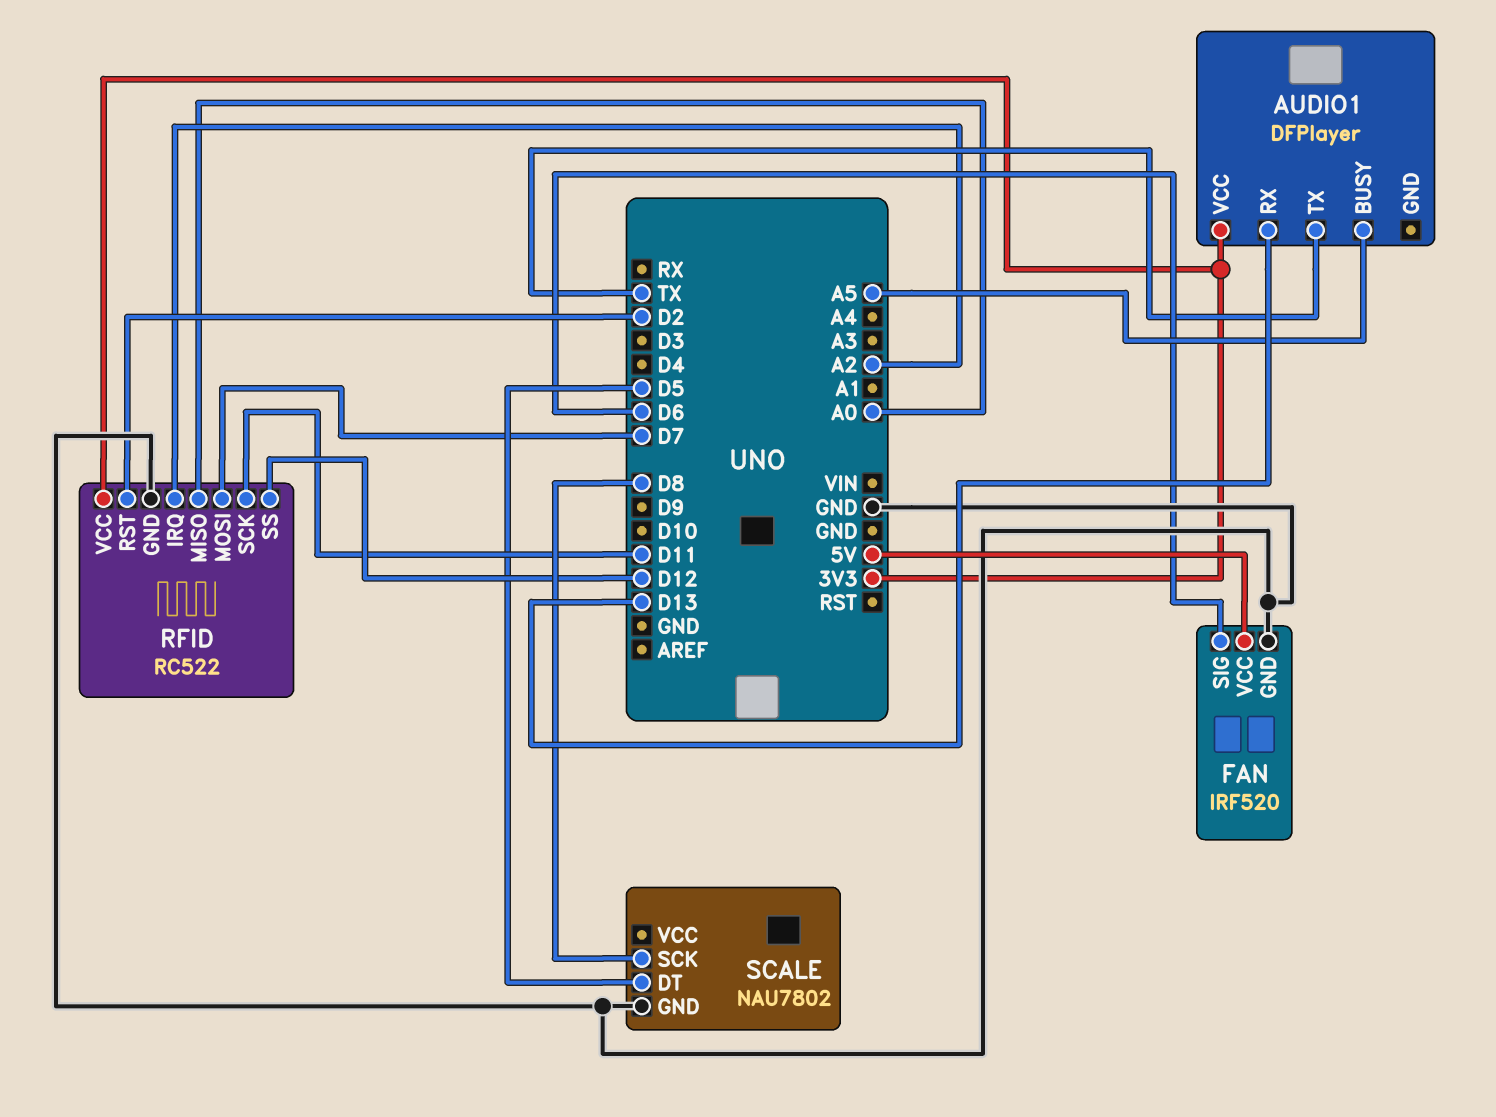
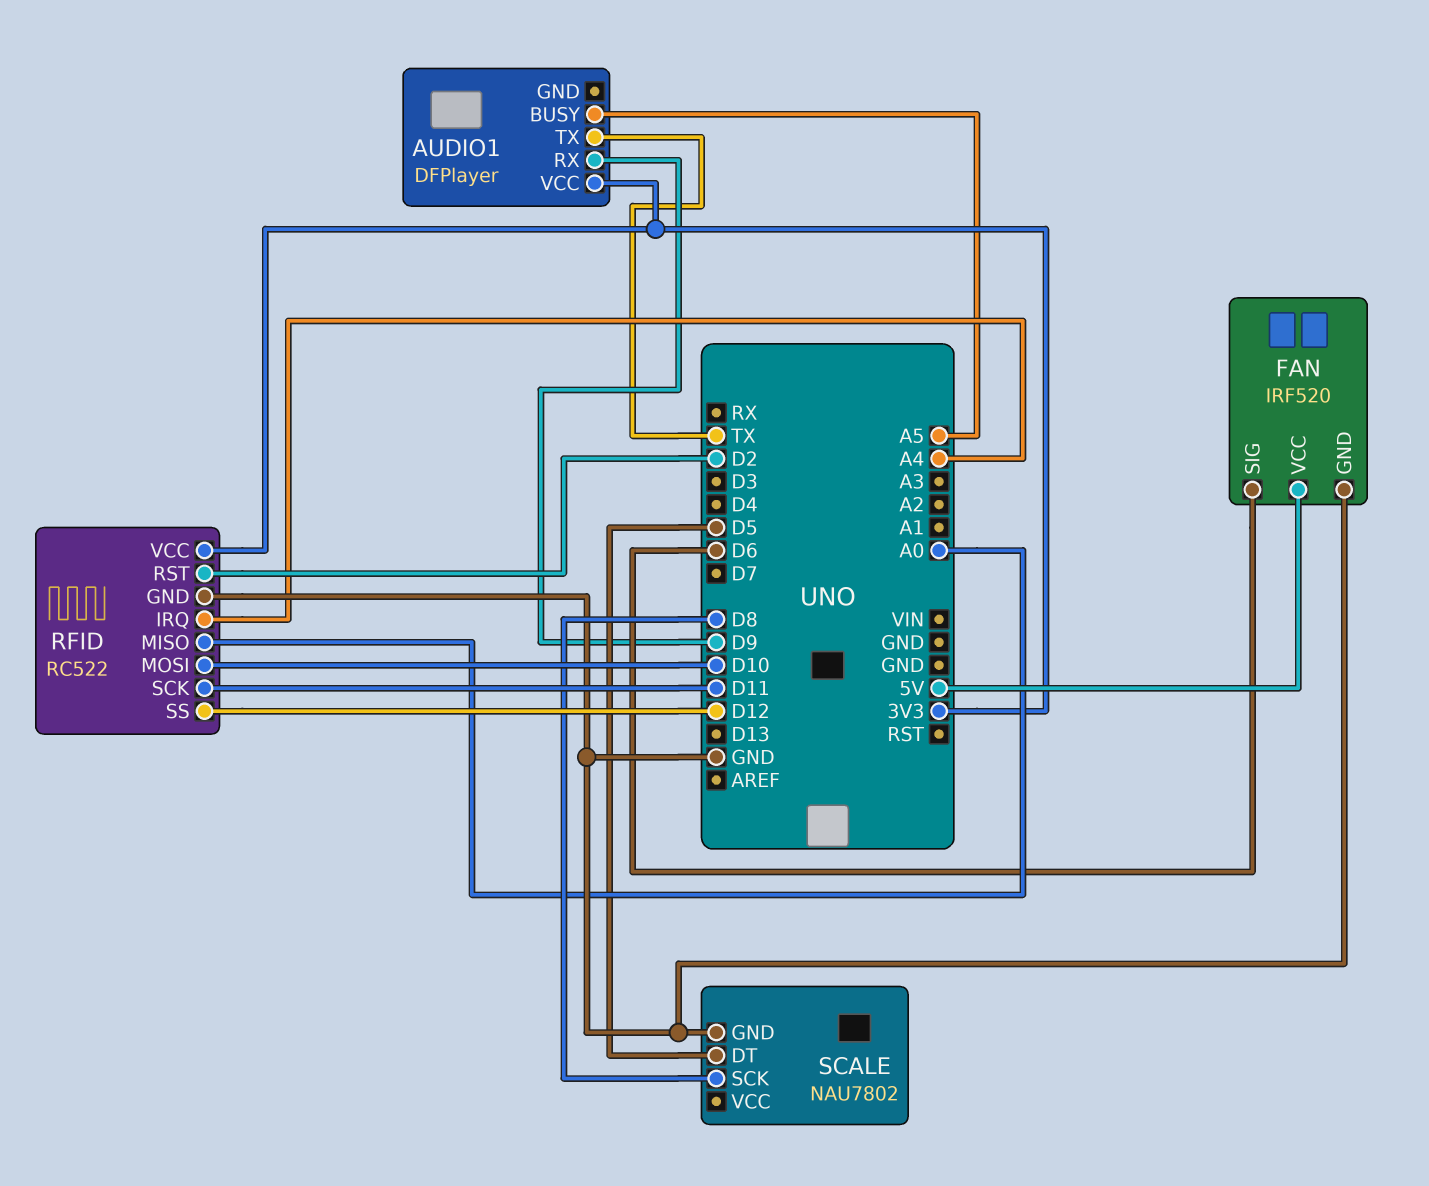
AUDIO1 pin RX: D13 -> D9
RFID pin IRQ: A2 -> A4
RFID pin MOSI: D7 -> D10

